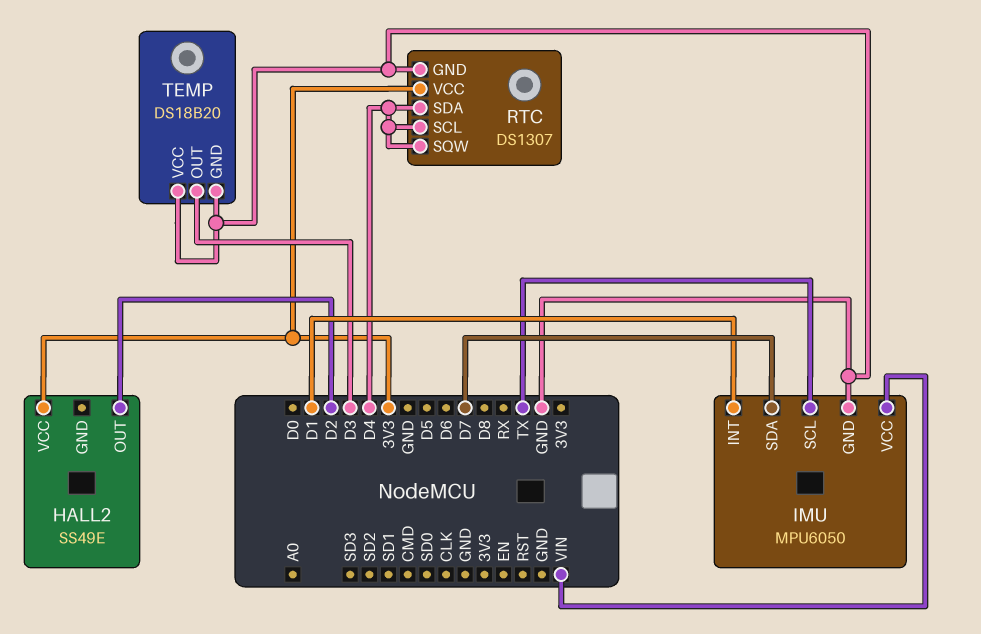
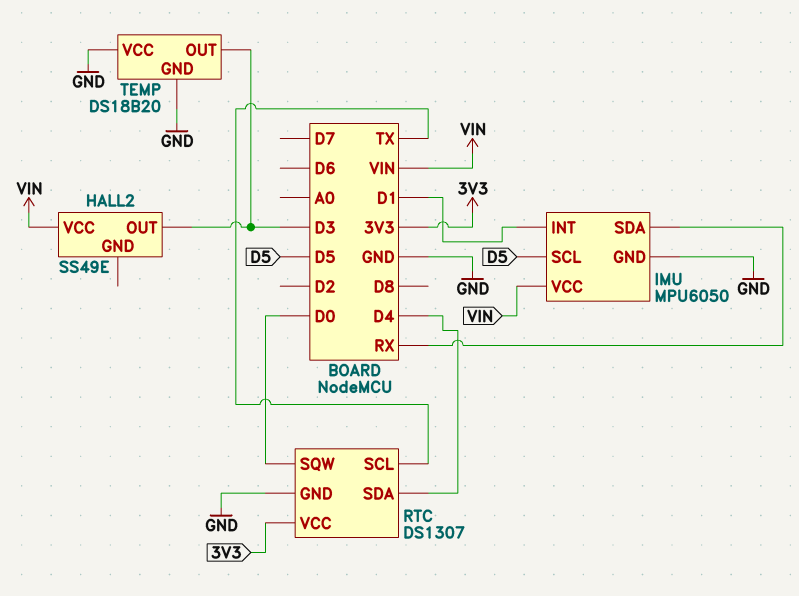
HALL2 pin OUT: D2 -> D3
HALL2 pin VCC: 3V3 -> VIN
IMU pin SCL: TX -> D5
IMU pin SDA: D7 -> RX
RTC pin SCL: D4 -> TX
RTC pin SQW: D4 -> D0

